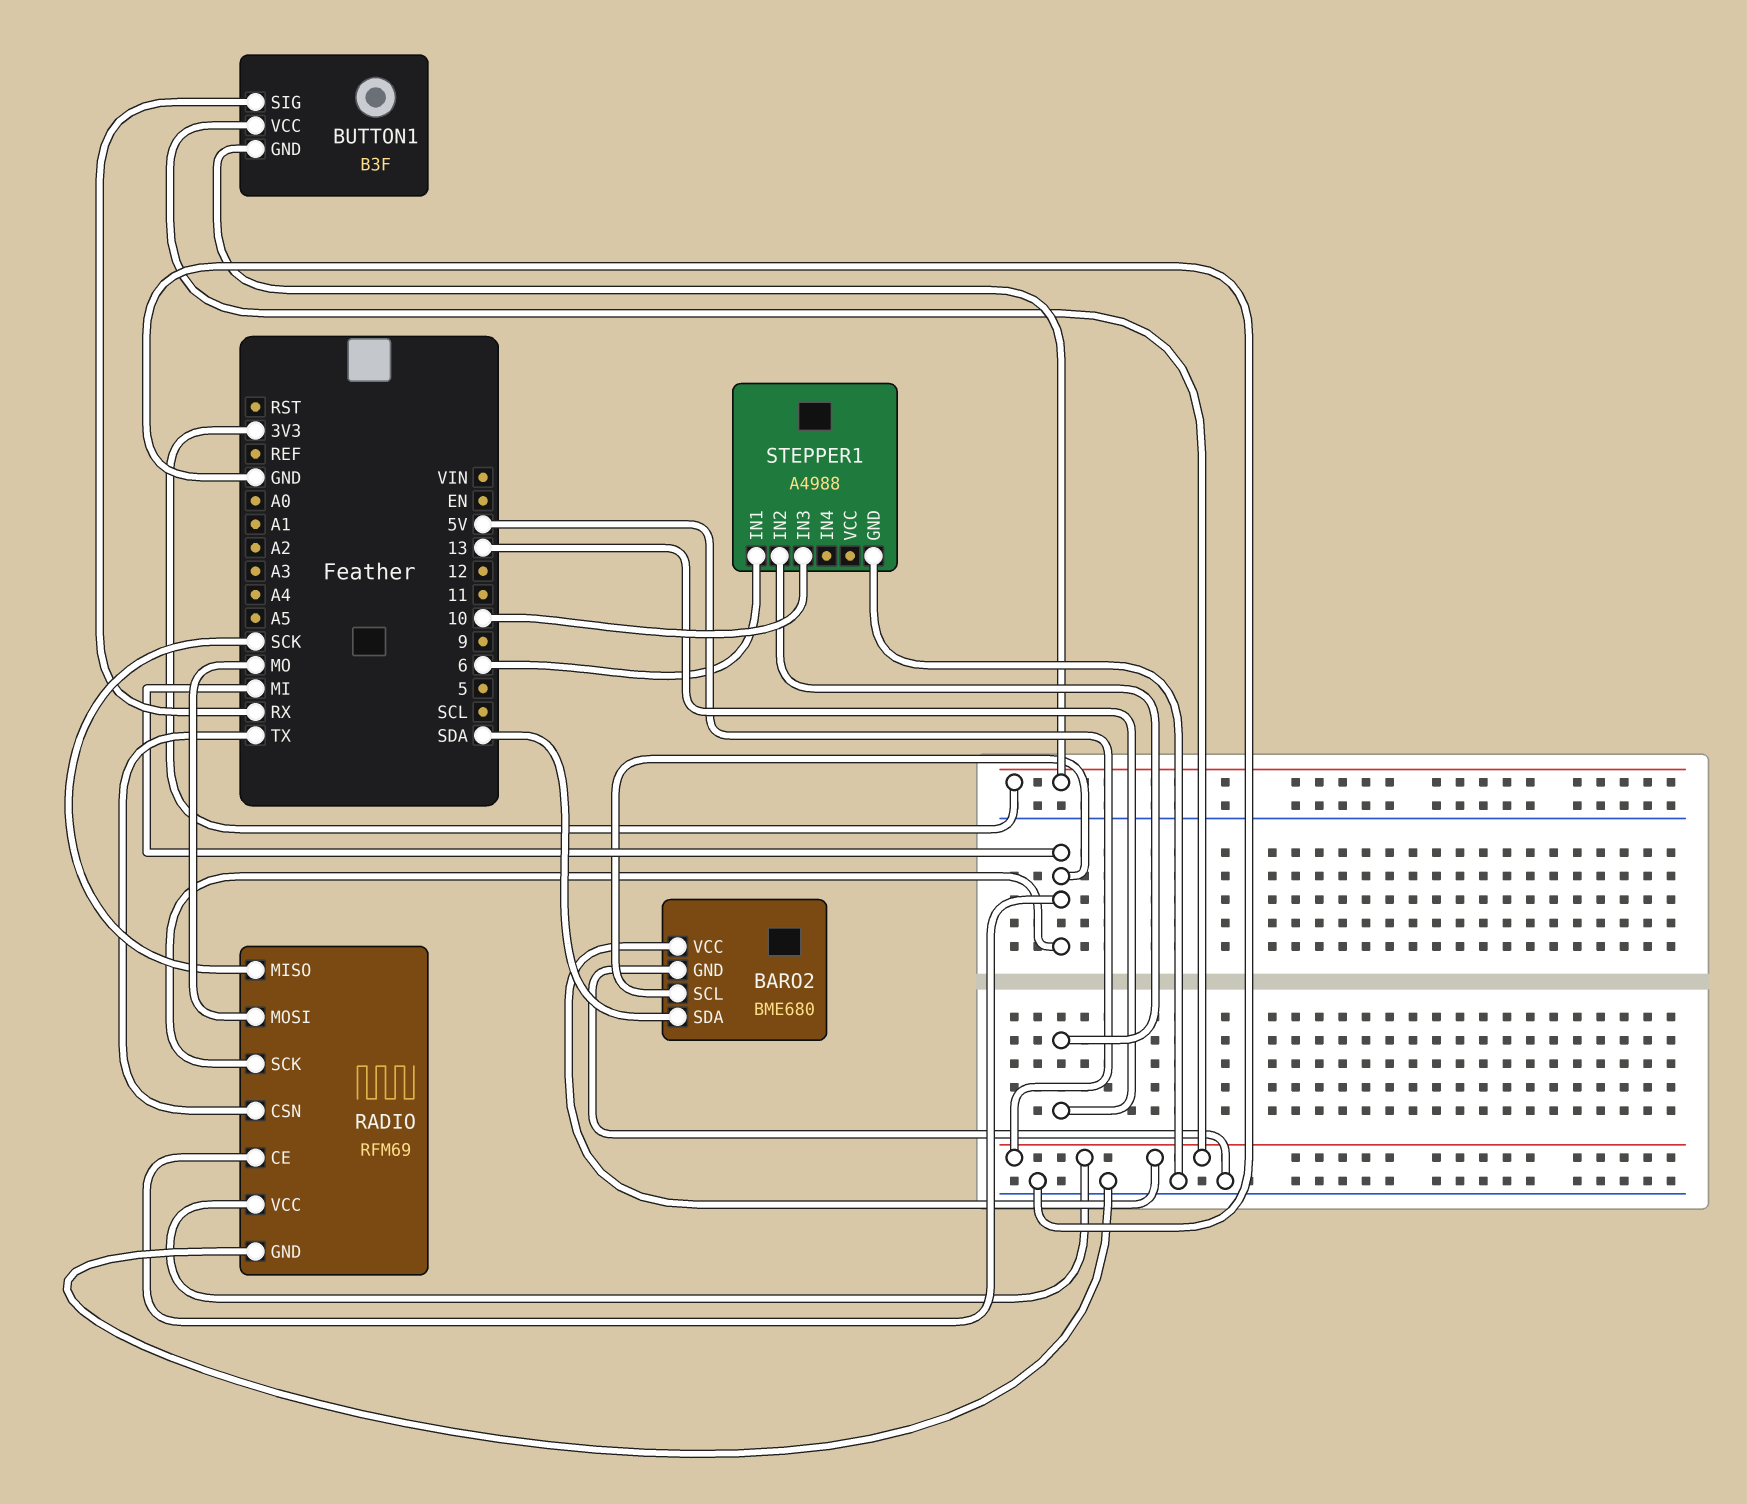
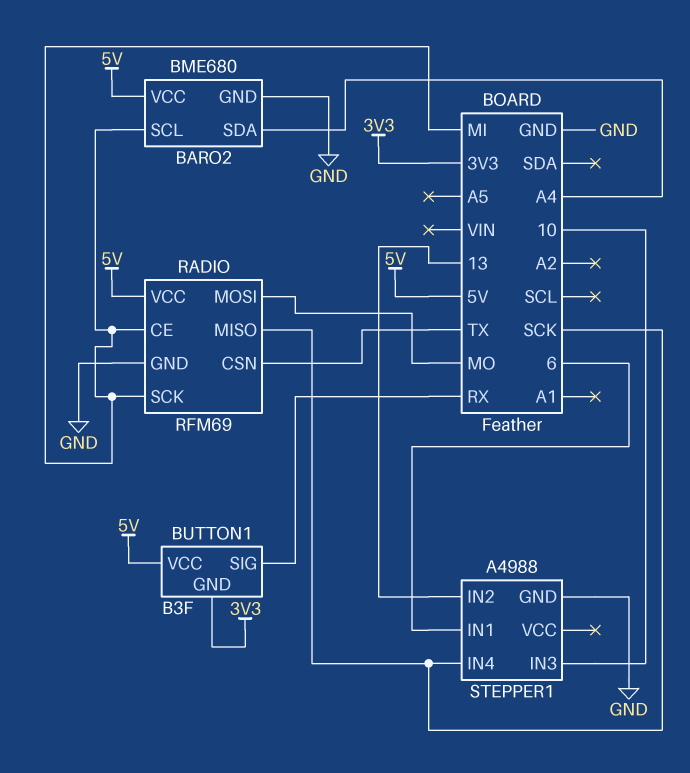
BARO2 pin SDA: SDA -> A4
STEPPER1 pin IN4: none -> SCK

